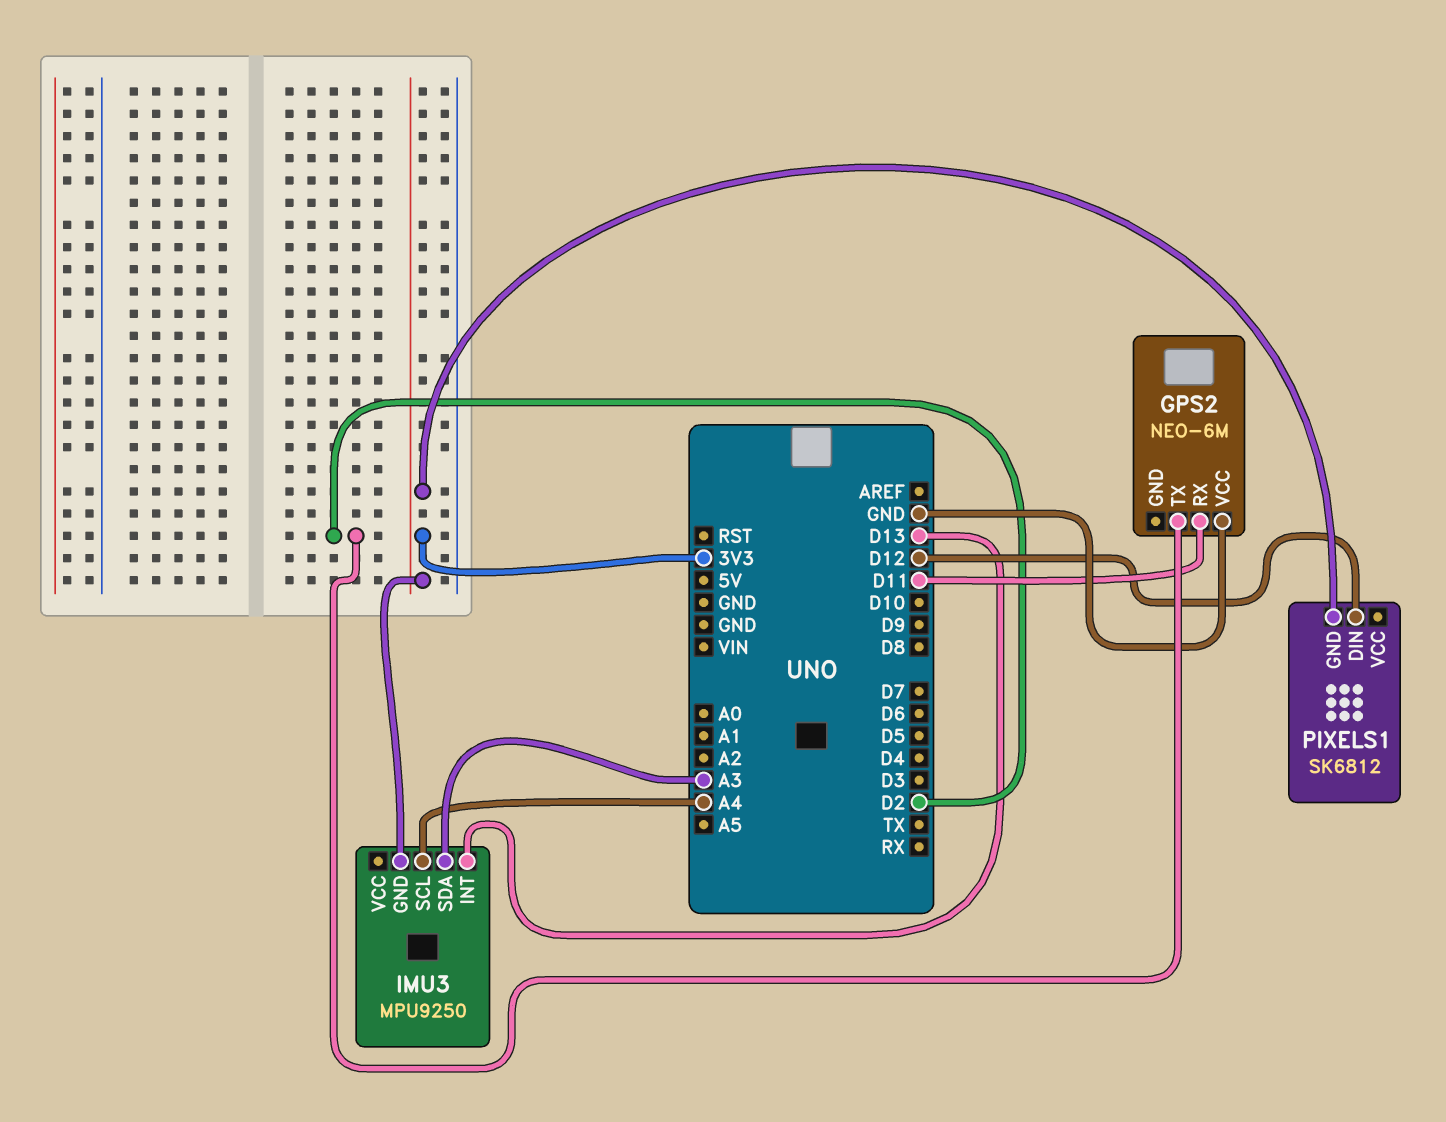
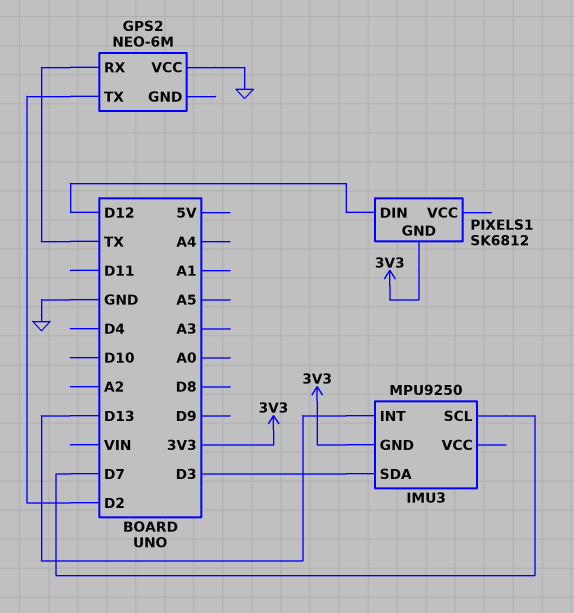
GPS2 pin RX: D11 -> TX
IMU3 pin SCL: A4 -> D7
IMU3 pin SDA: A3 -> D3

